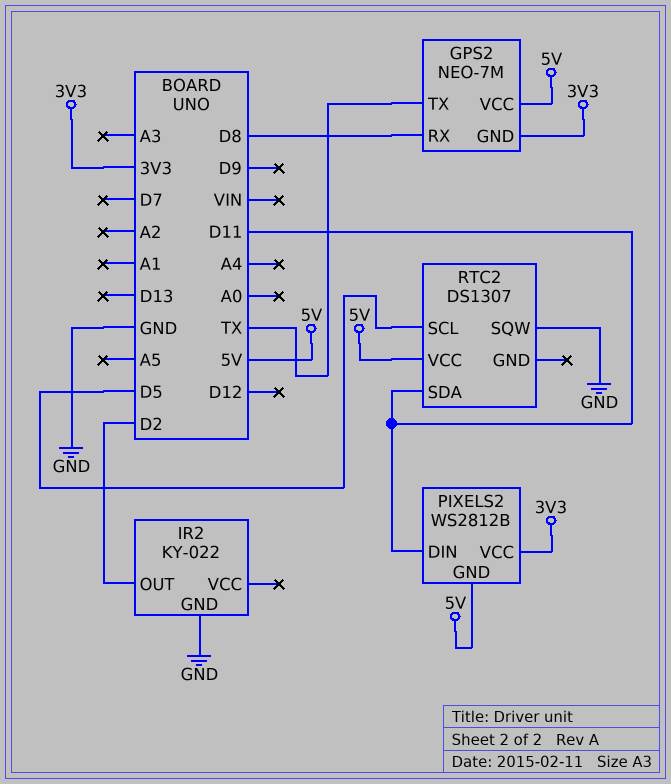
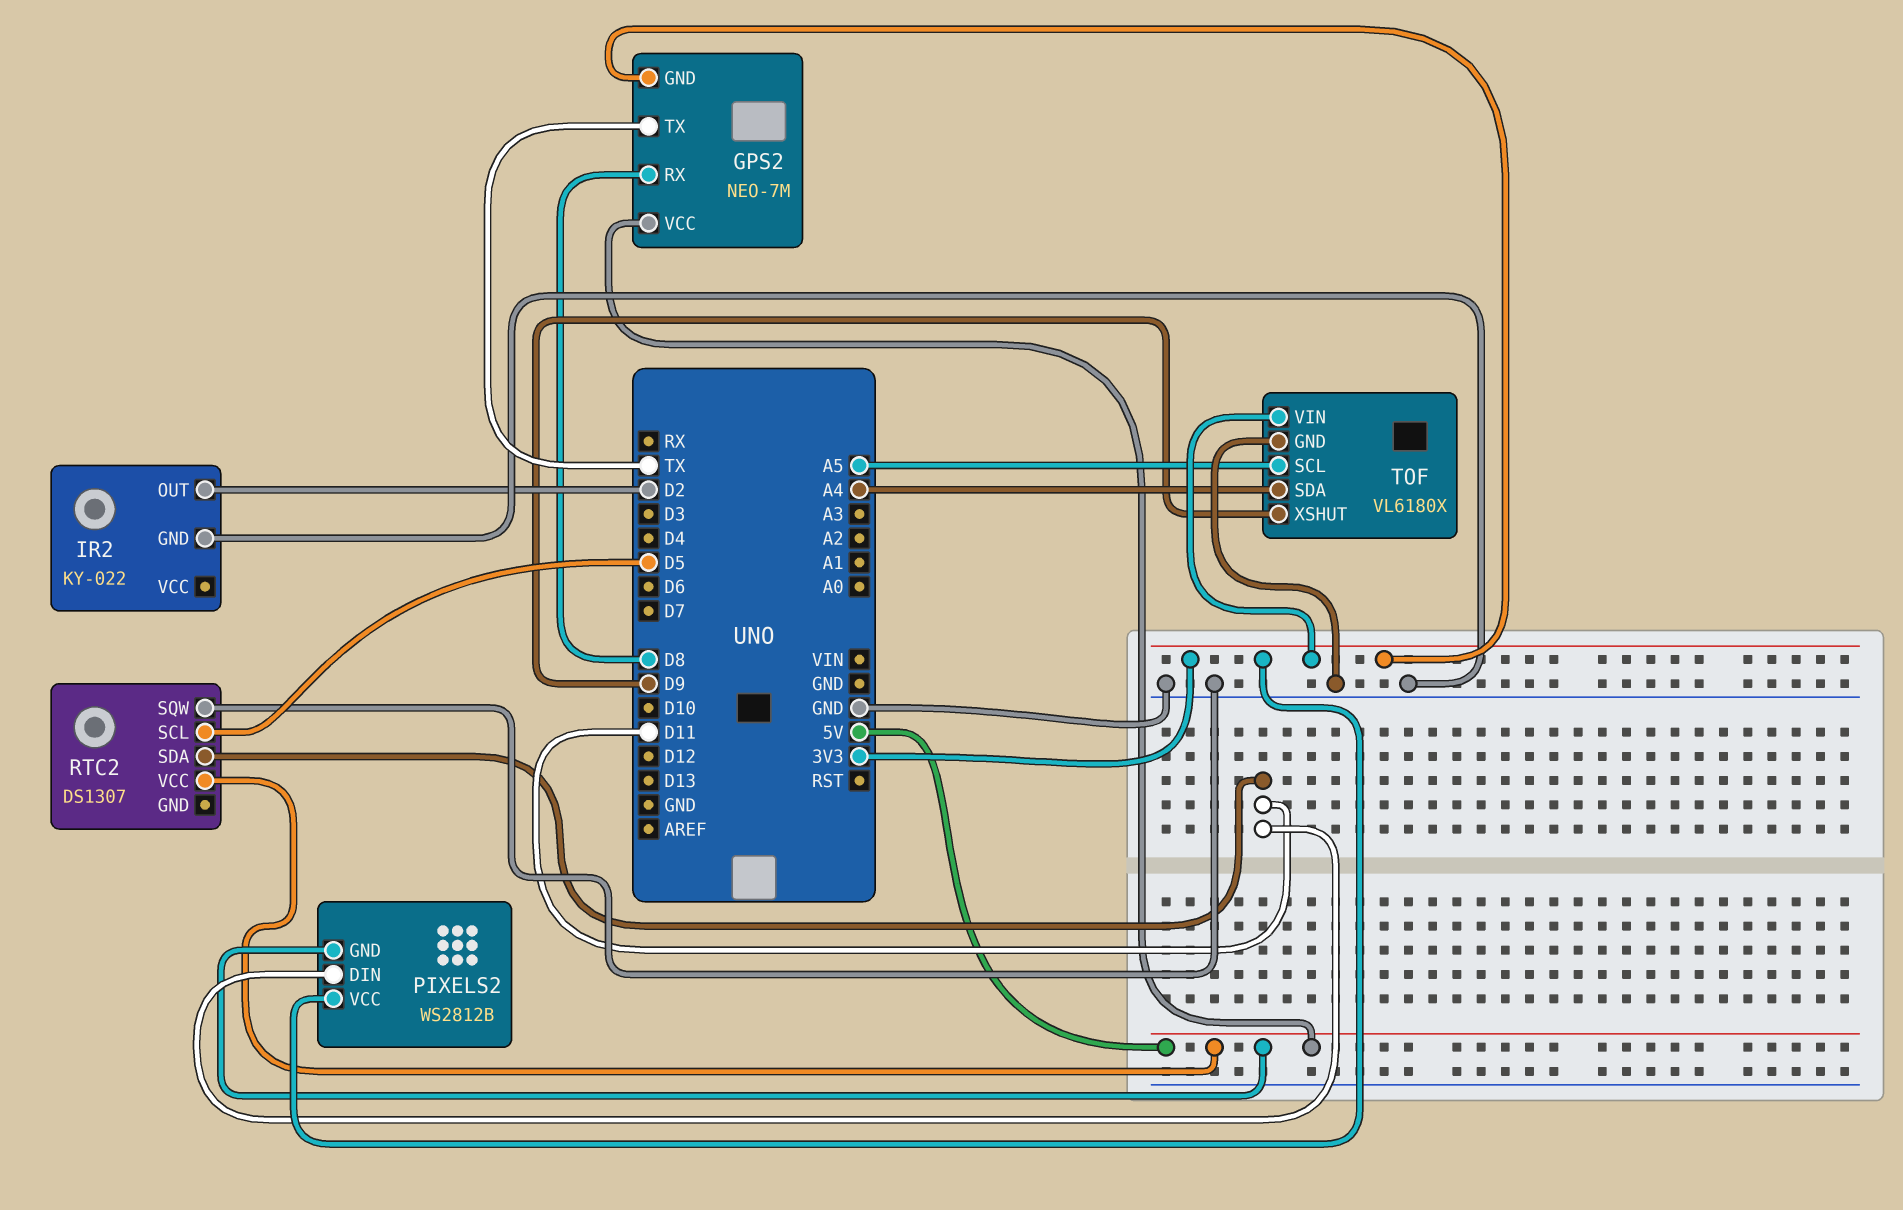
TOF: none -> VL6180X
TOF pin GND: none -> GND
TOF pin SCL: none -> A5
TOF pin SDA: none -> A4
TOF pin VIN: none -> 3V3
TOF pin XSHUT: none -> D9

